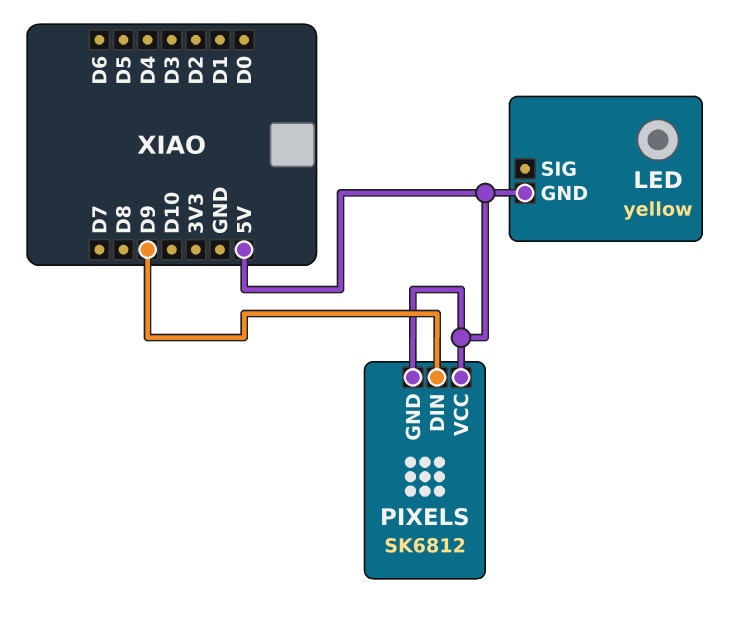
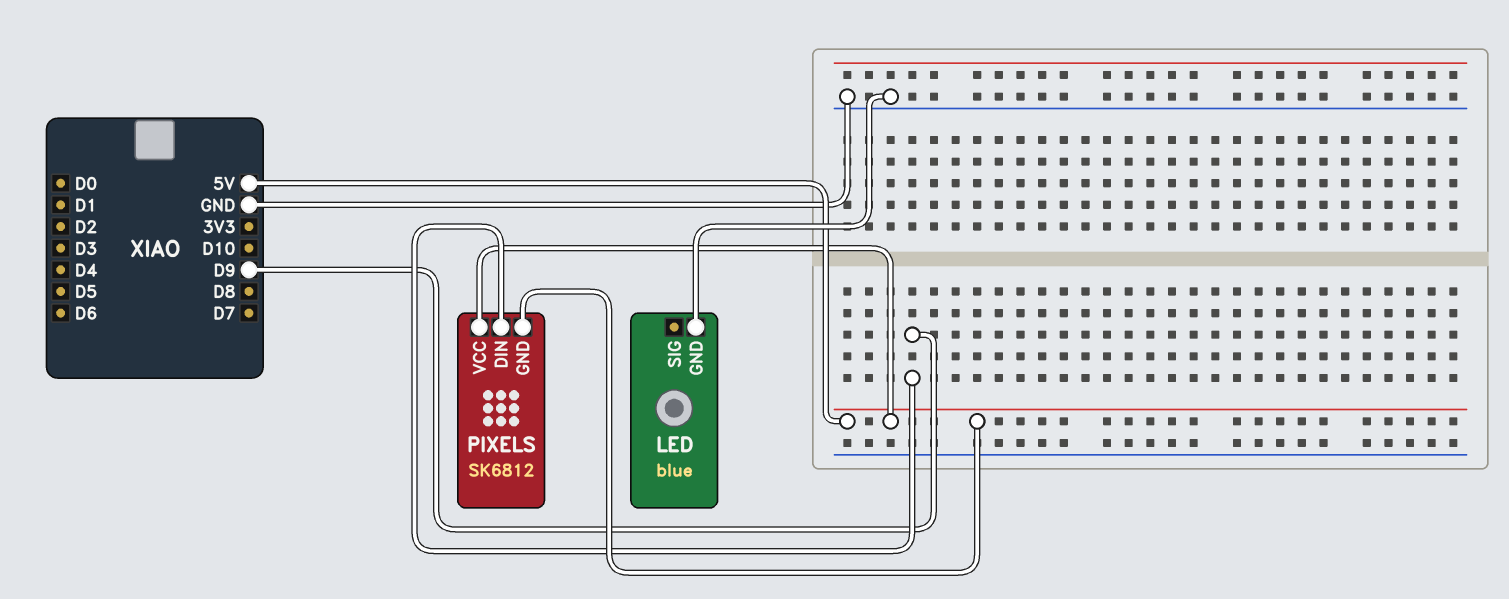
LED: yellow -> blue
LED pin GND: 5V -> GND

